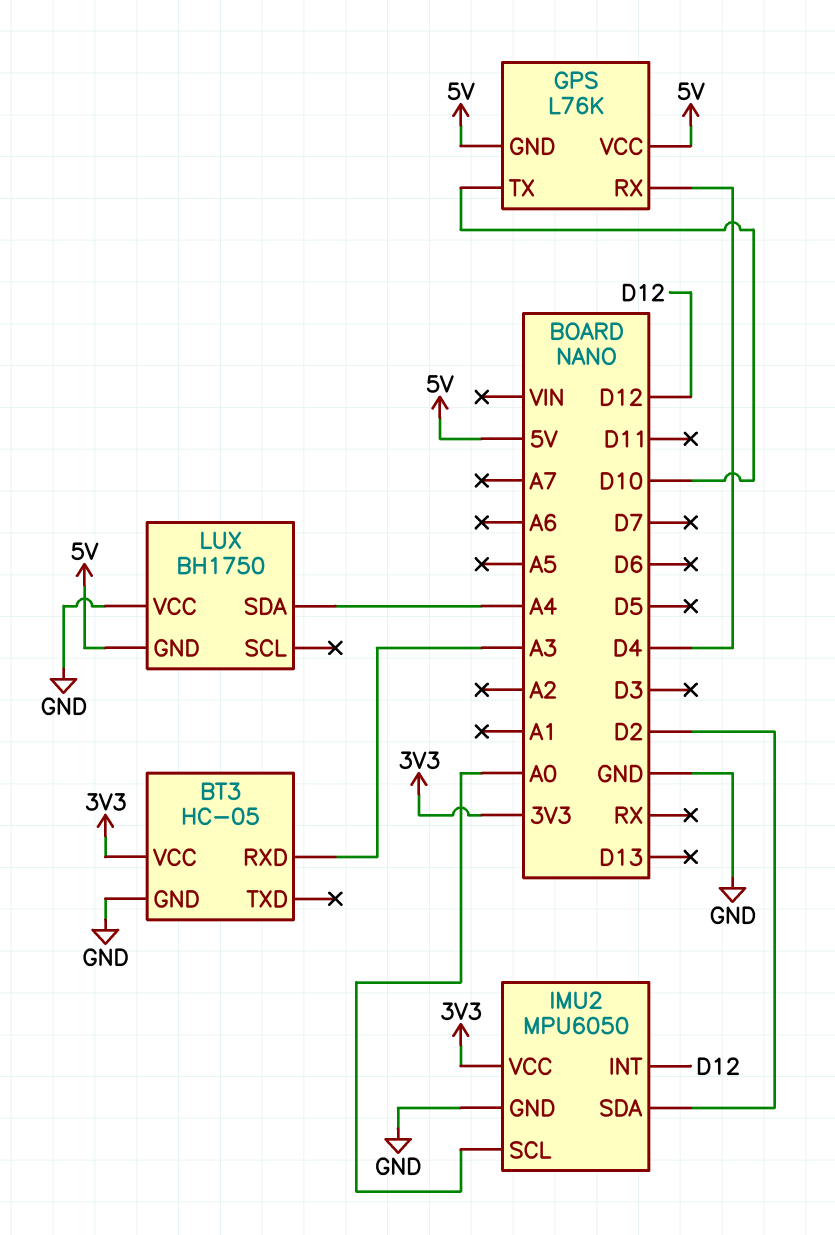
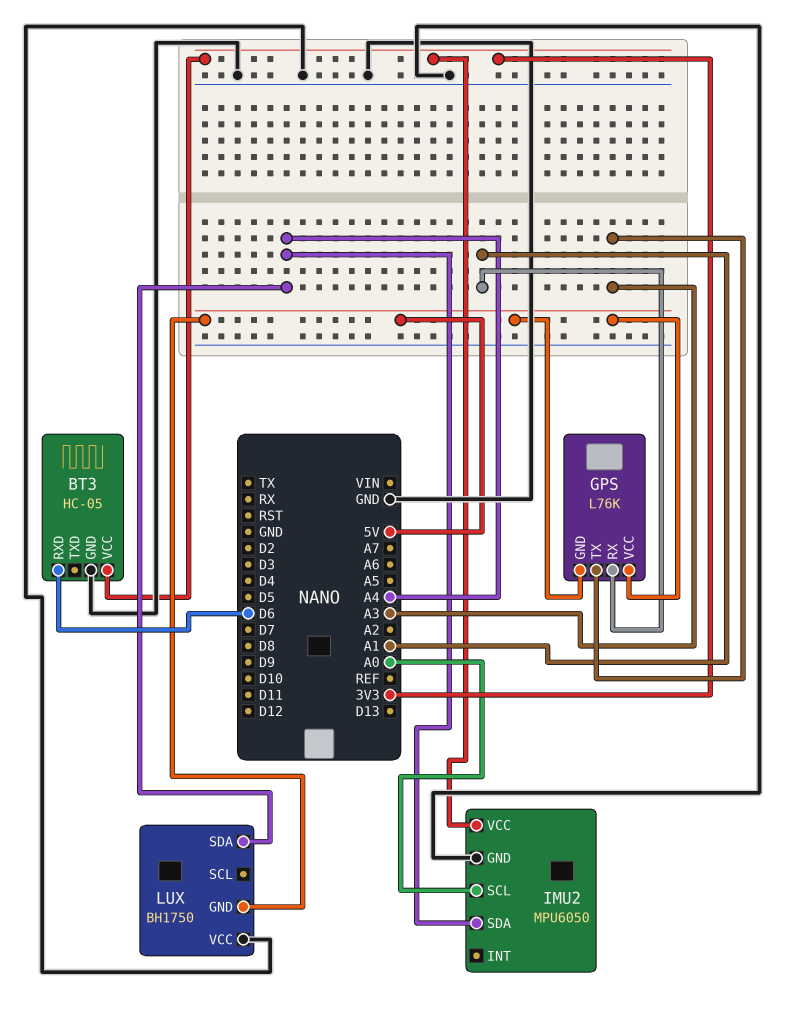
BT3 pin RXD: A3 -> D6
GPS pin RX: D4 -> A1
GPS pin TX: D10 -> A3
IMU2 pin INT: D12 -> none
IMU2 pin SDA: D2 -> A4

